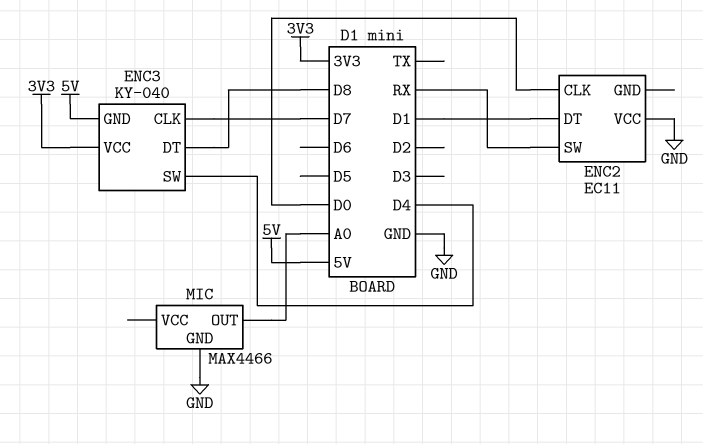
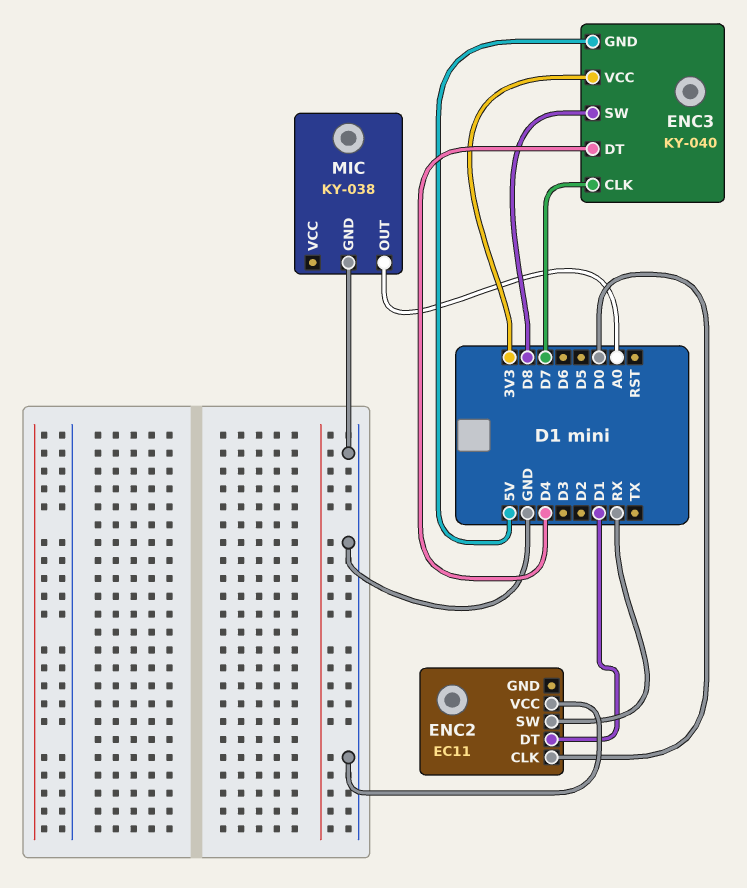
ENC3 pin DT: D8 -> D4
ENC3 pin SW: D4 -> D8
MIC: MAX4466 -> KY-038

